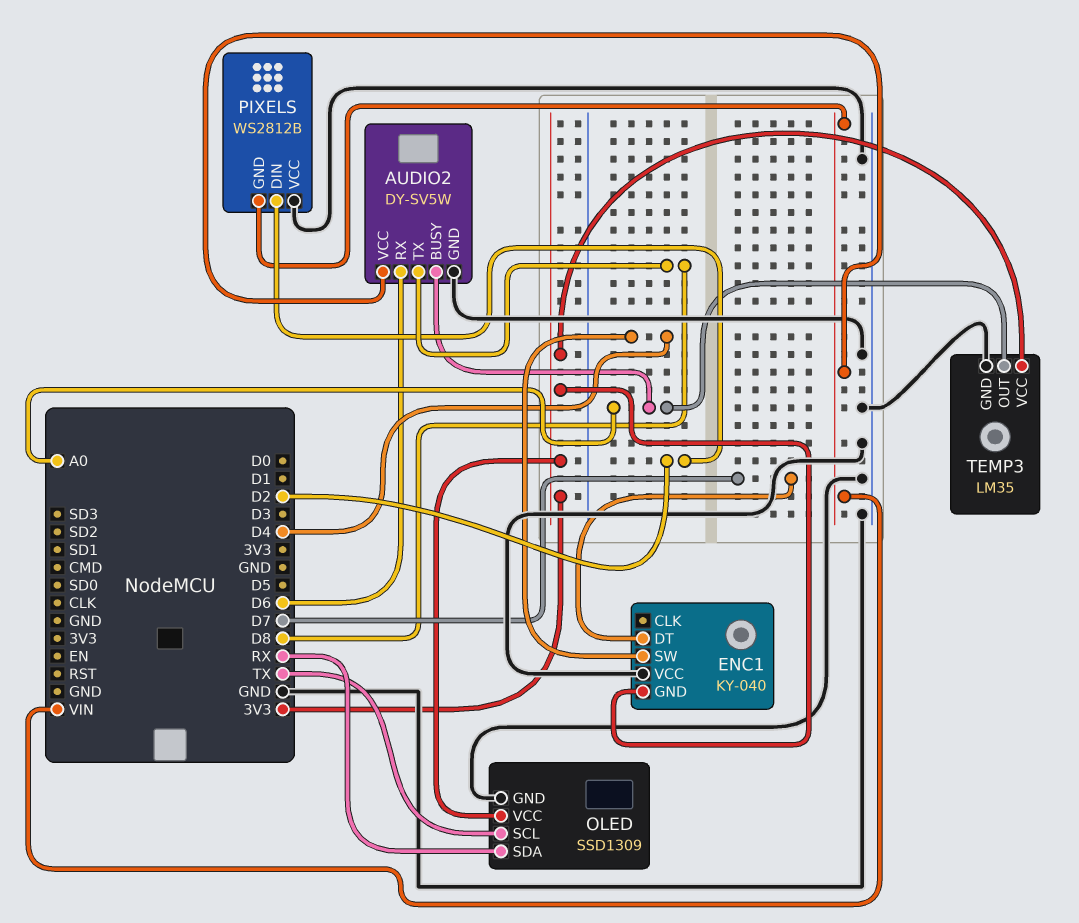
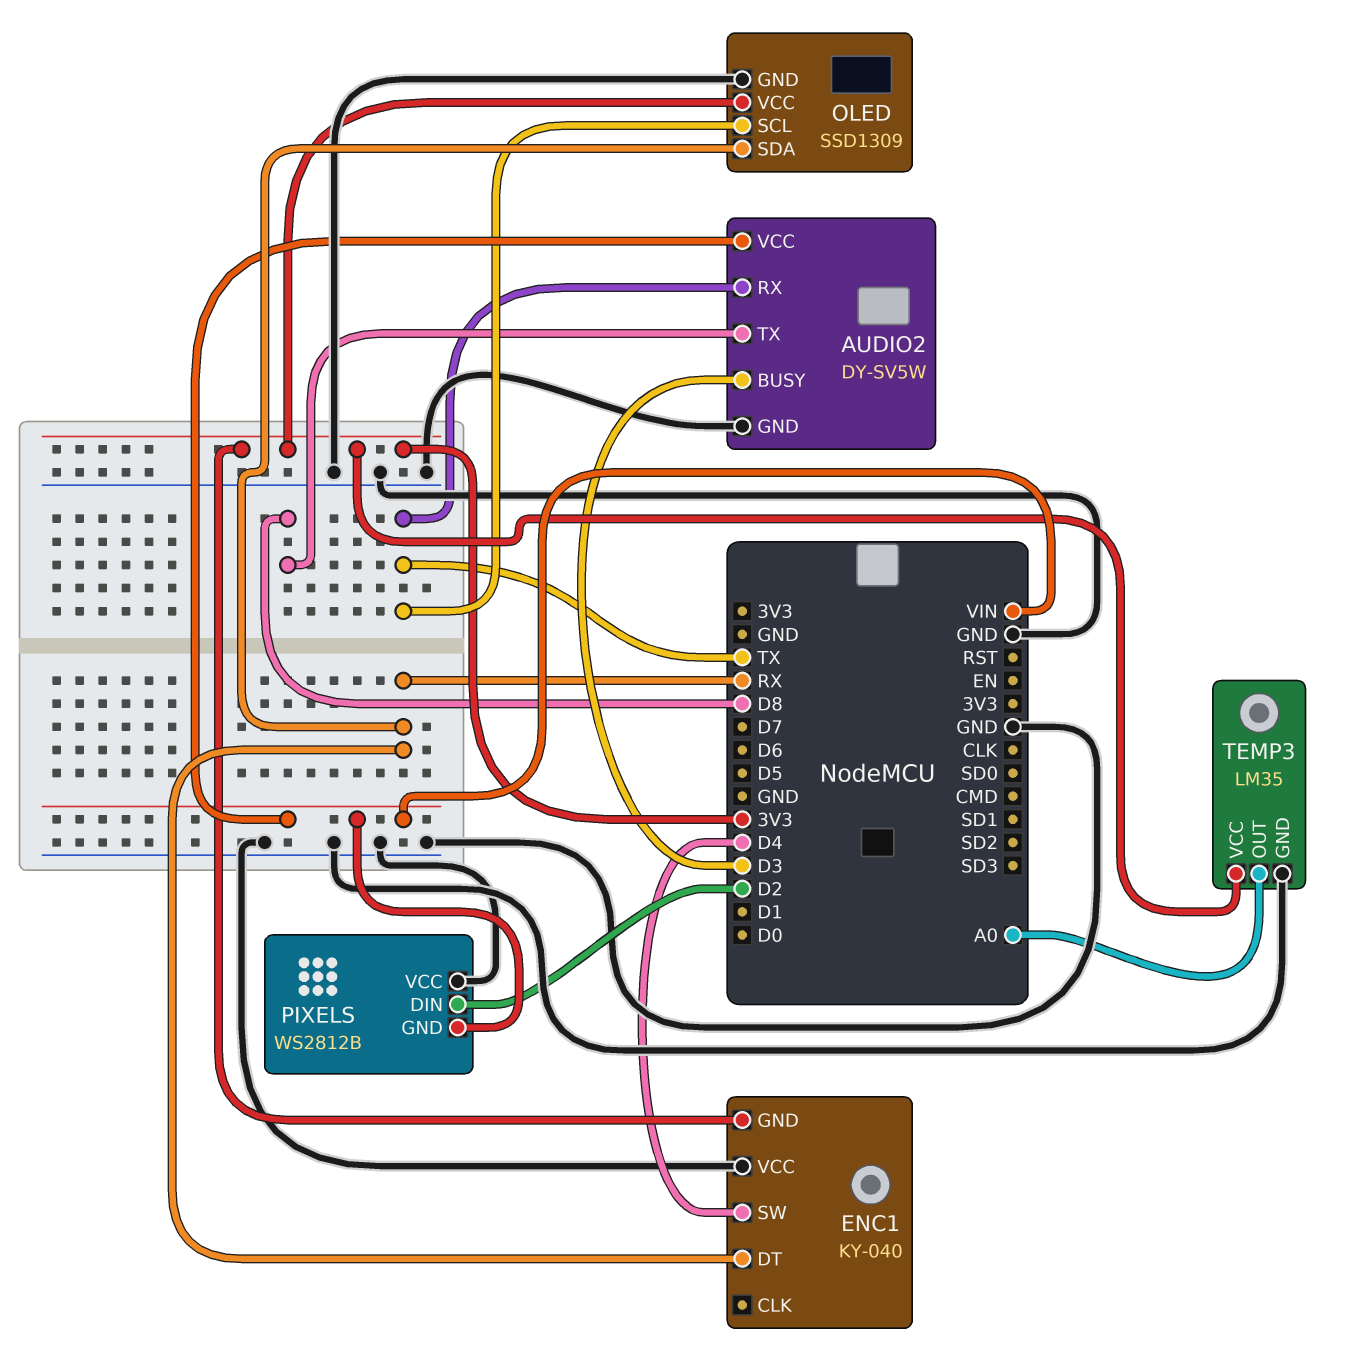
AUDIO2 pin BUSY: A0 -> D3
AUDIO2 pin RX: D6 -> TX
ENC1 pin DT: D7 -> RX

